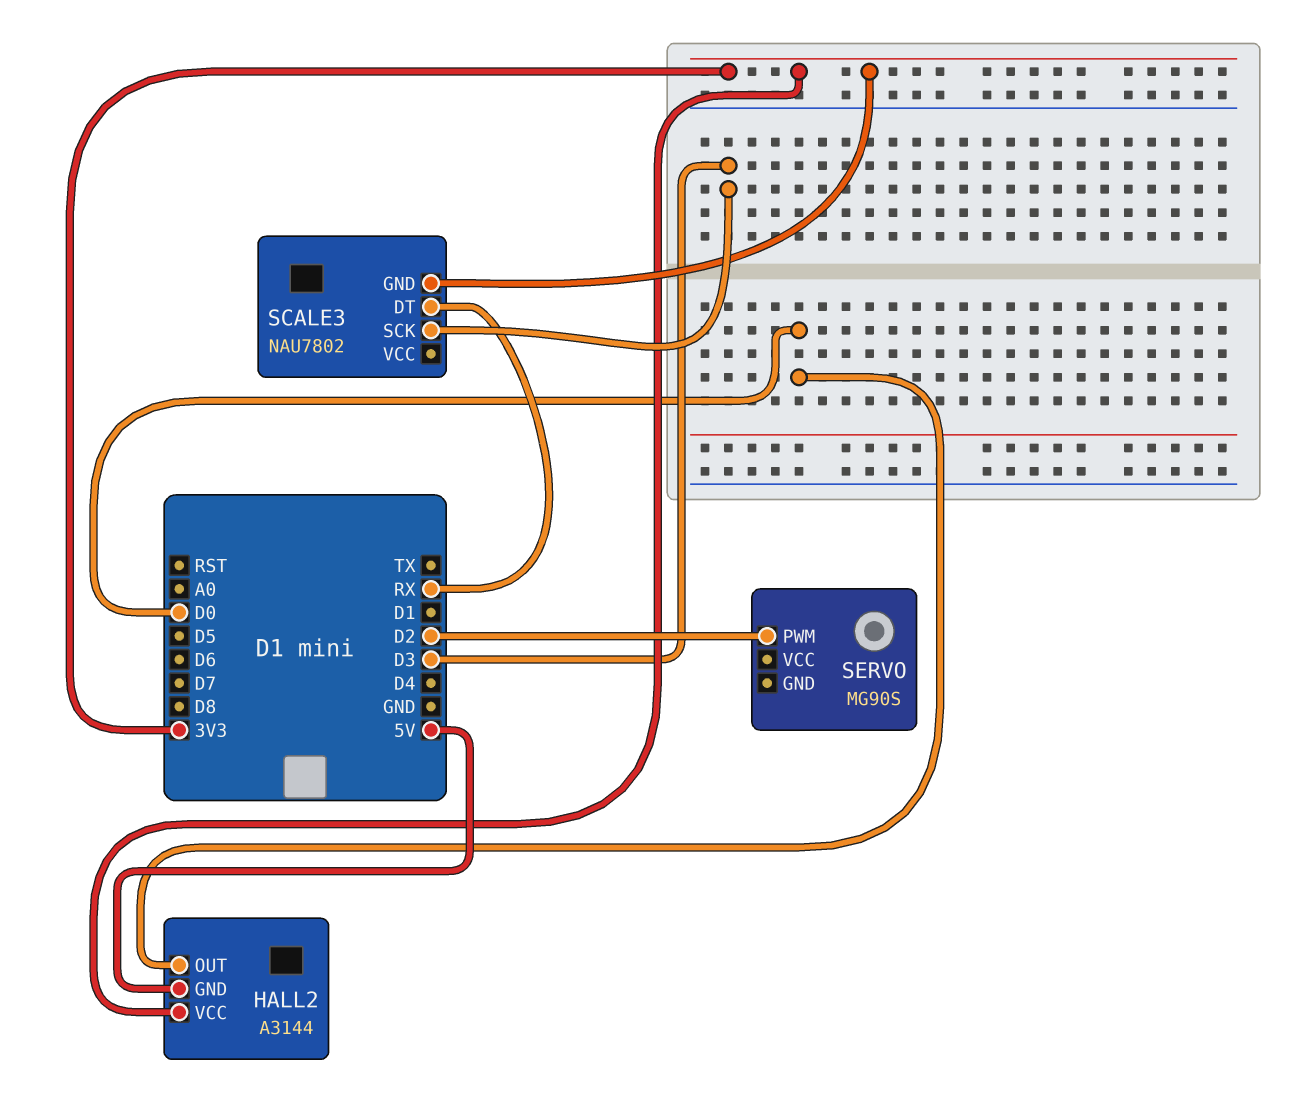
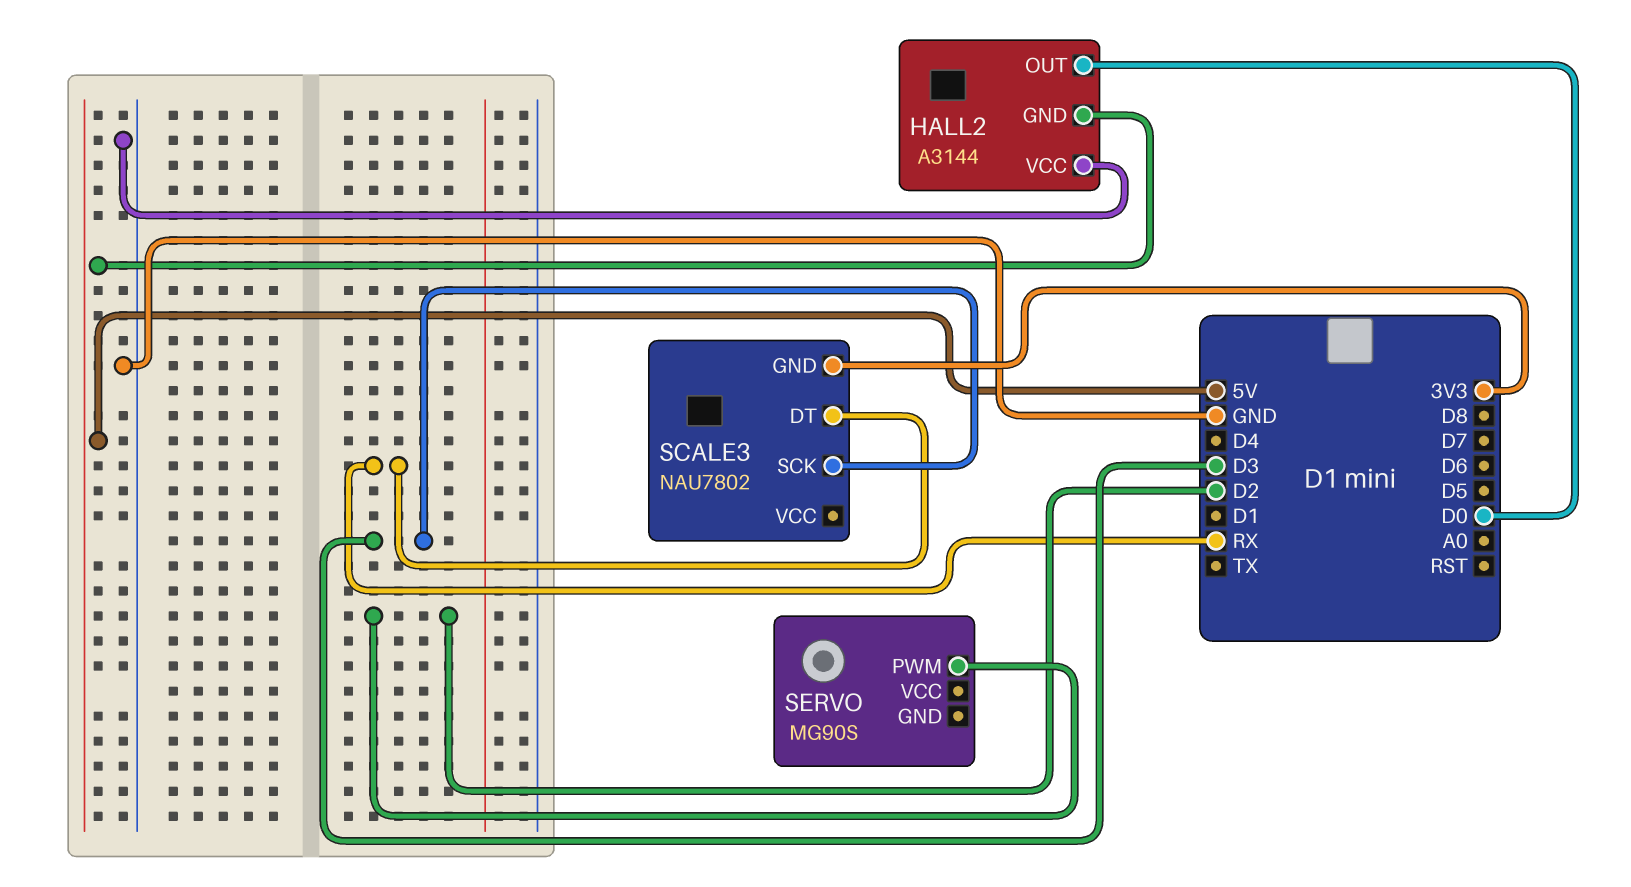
HALL2 pin VCC: 3V3 -> GND

